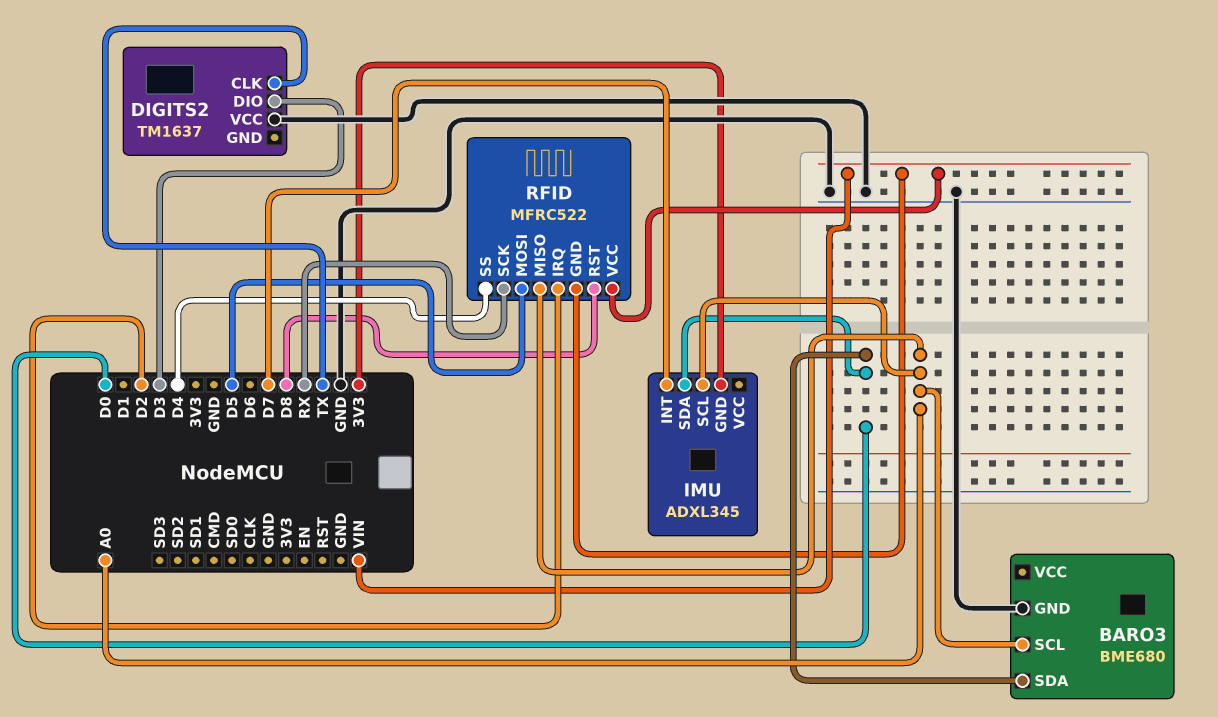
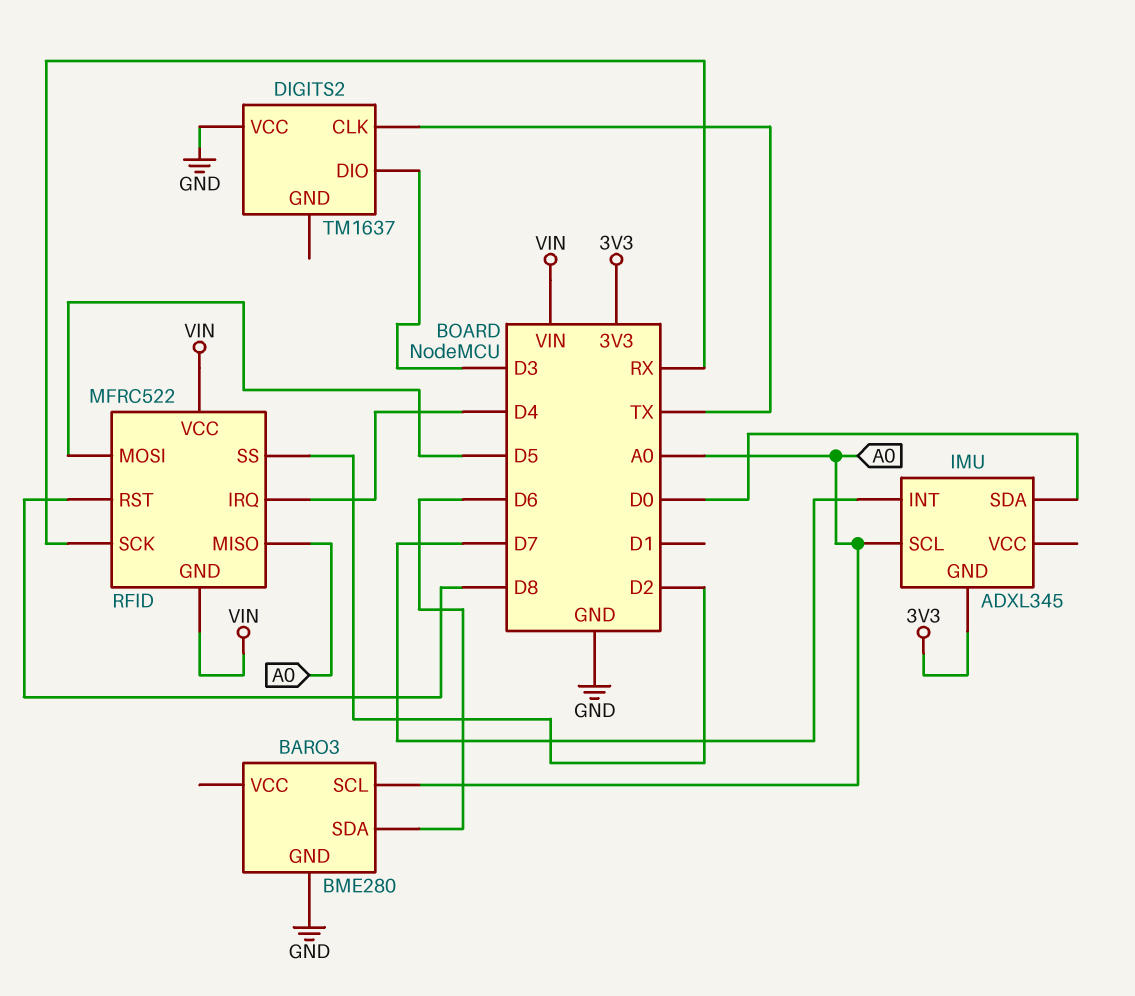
BARO3: BME680 -> BME280
BARO3 pin SDA: D0 -> D6
RFID pin IRQ: D2 -> D4
RFID pin SS: D4 -> D2

